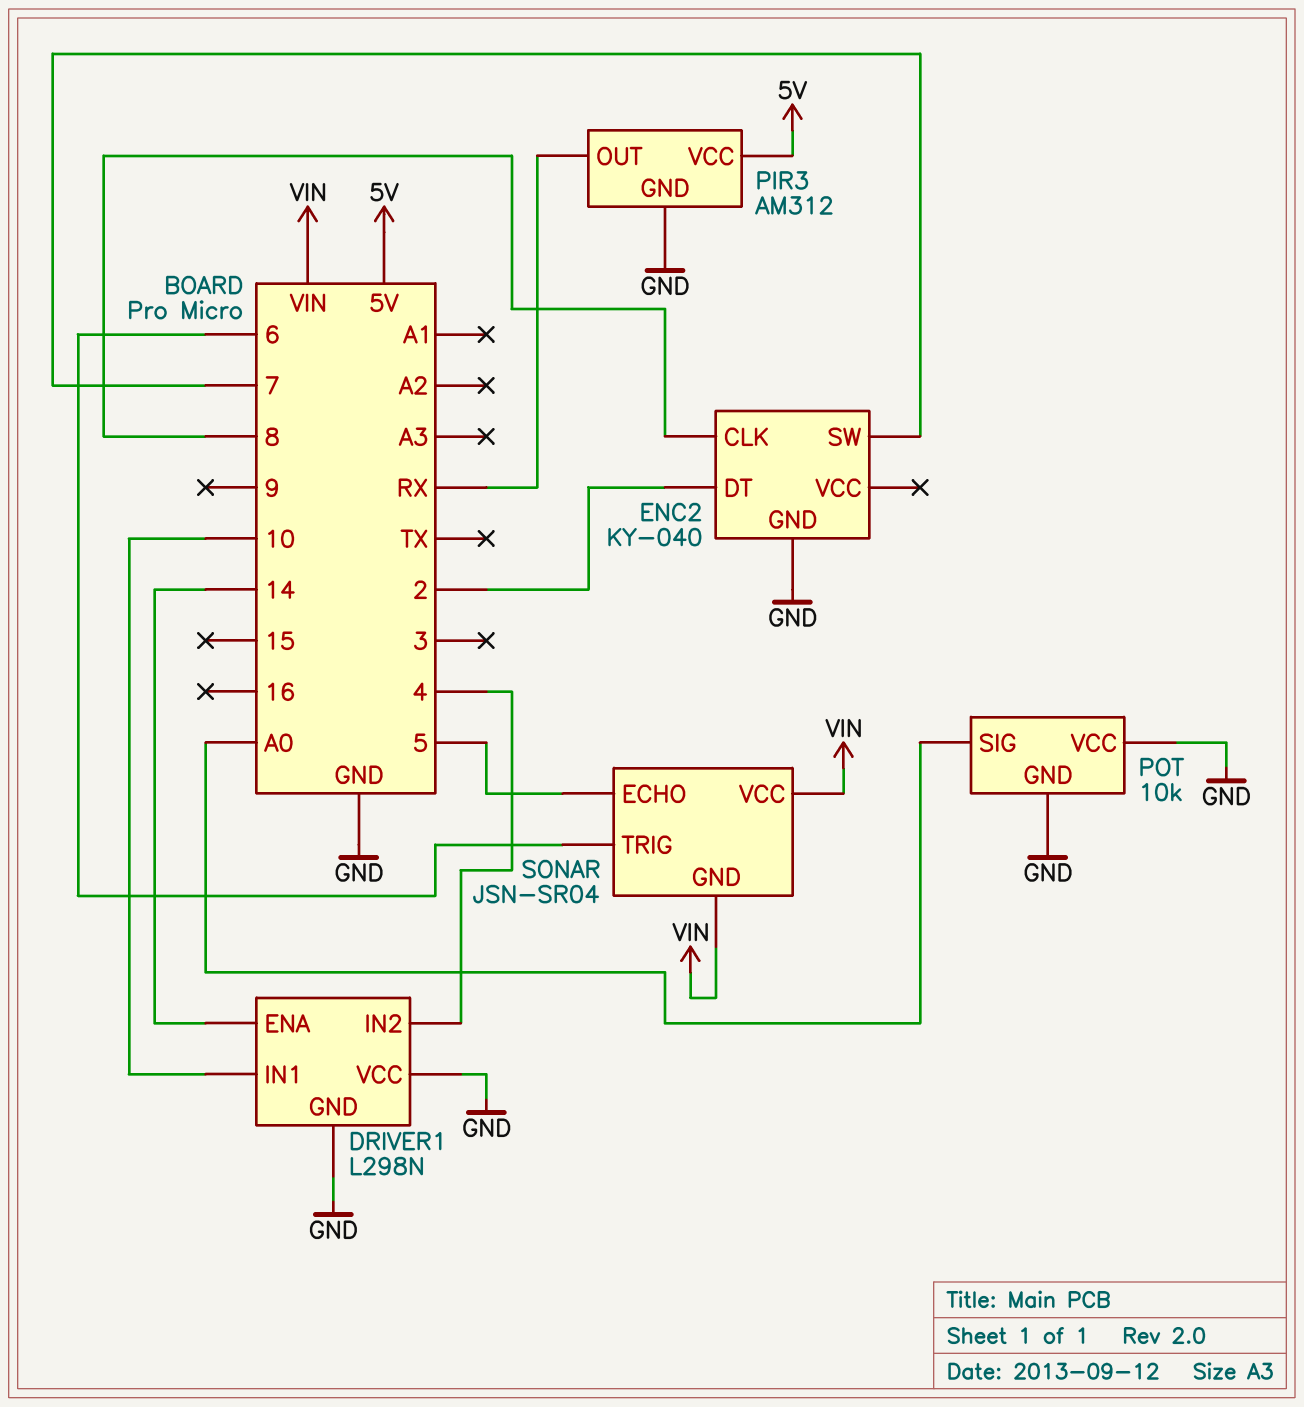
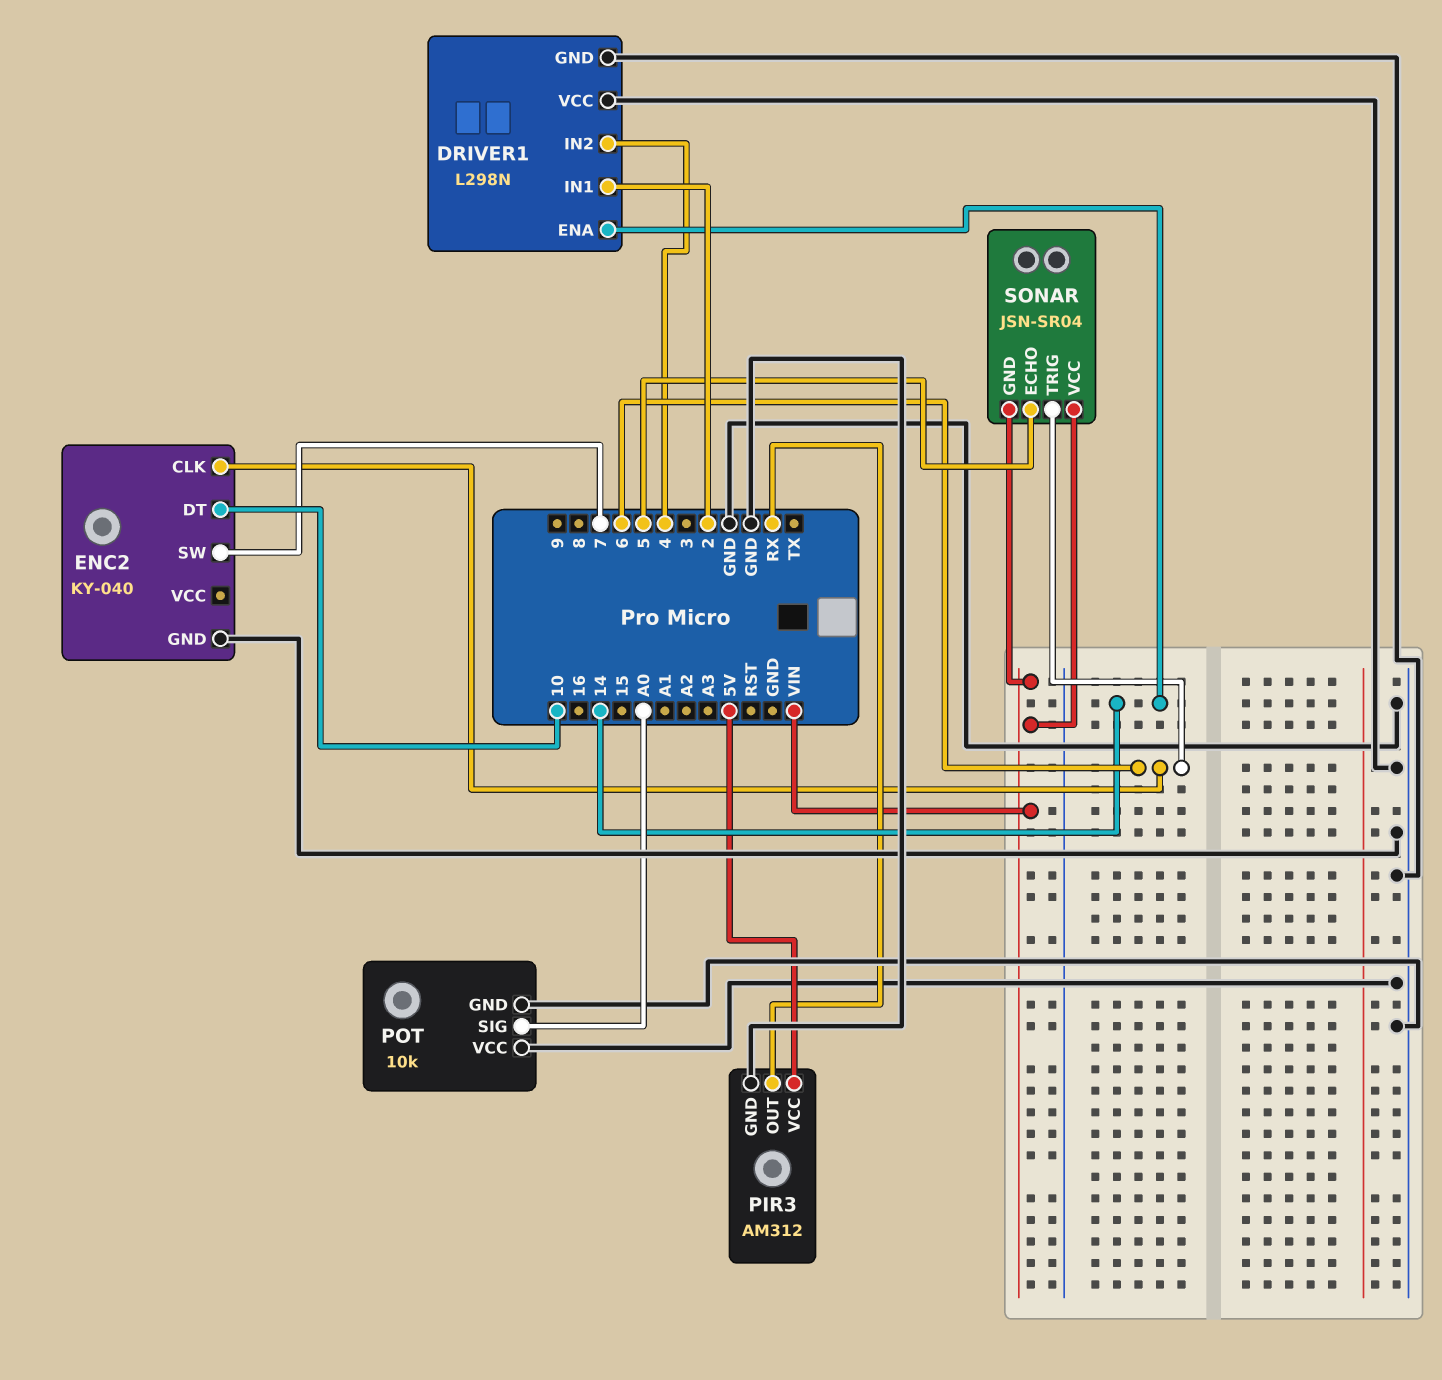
DRIVER1 pin IN1: 10 -> 2
ENC2 pin CLK: 8 -> 6
ENC2 pin DT: 2 -> 10

